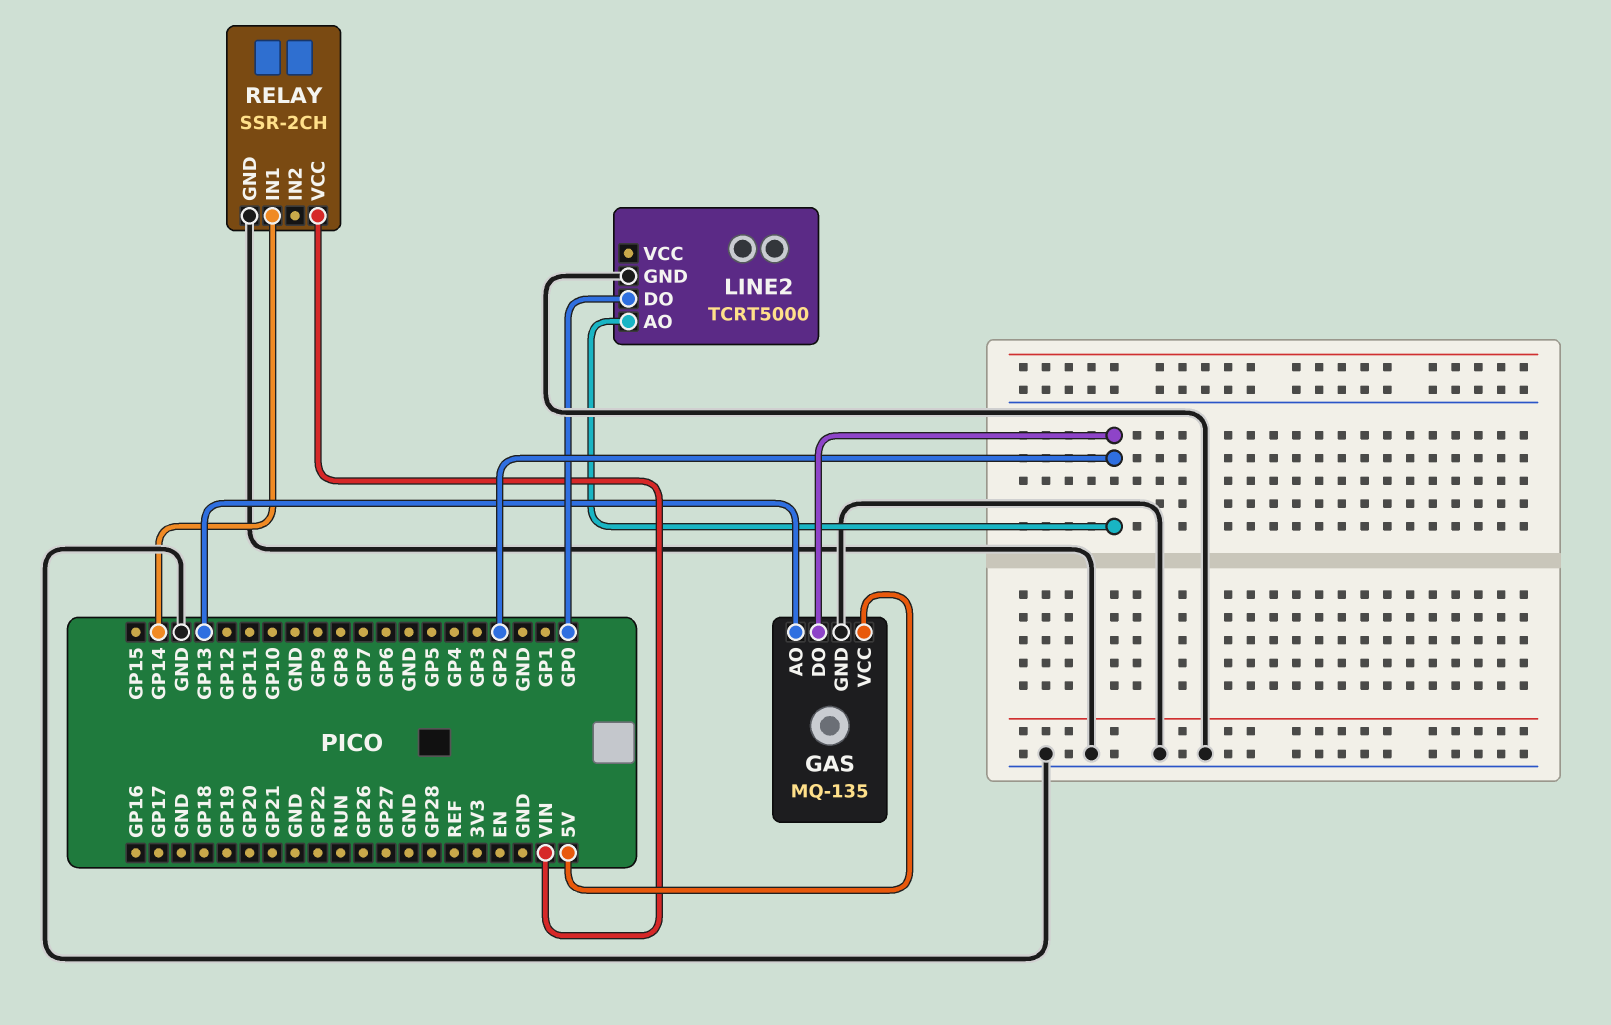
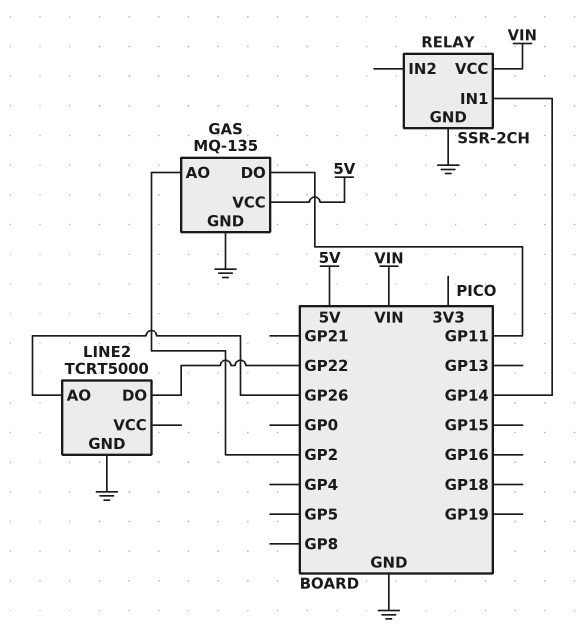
GAS pin AO: GP13 -> GP2
GAS pin DO: GP2 -> GP11
LINE2 pin AO: GP2 -> GP26
LINE2 pin DO: GP0 -> GP22

